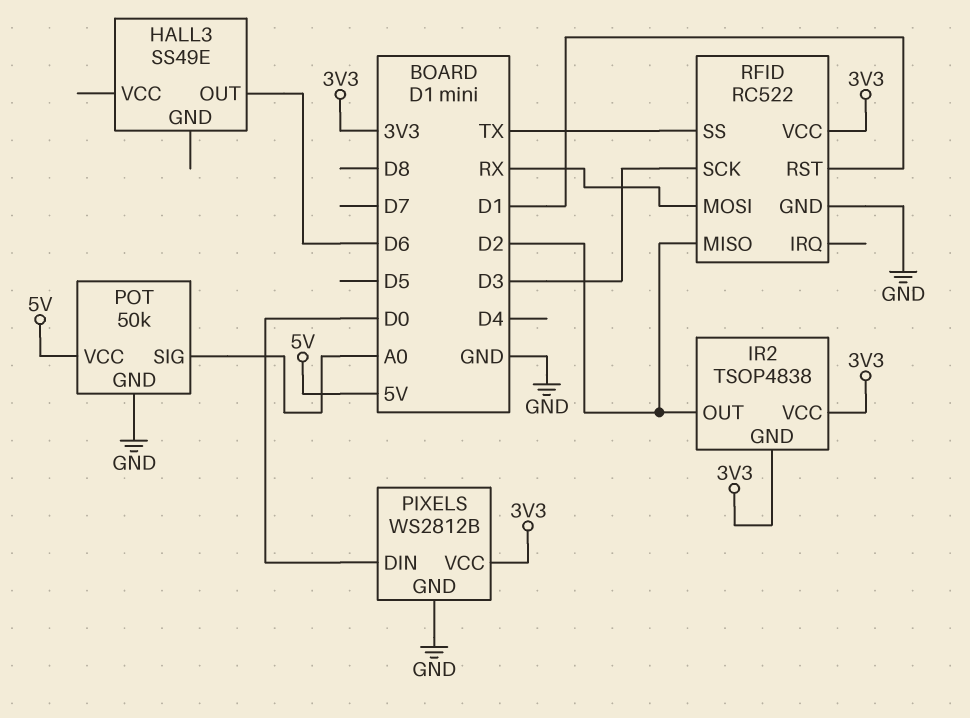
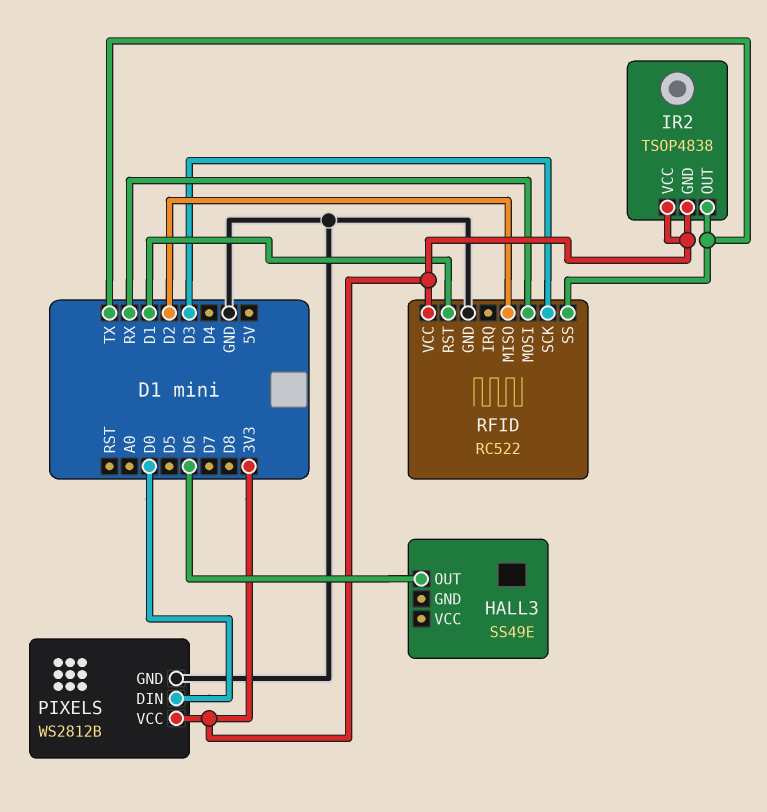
IR2 pin OUT: D2 -> TX
POT: 50k -> none
POT pin GND: GND -> none
POT pin SIG: A0 -> none
POT pin VCC: 5V -> none

